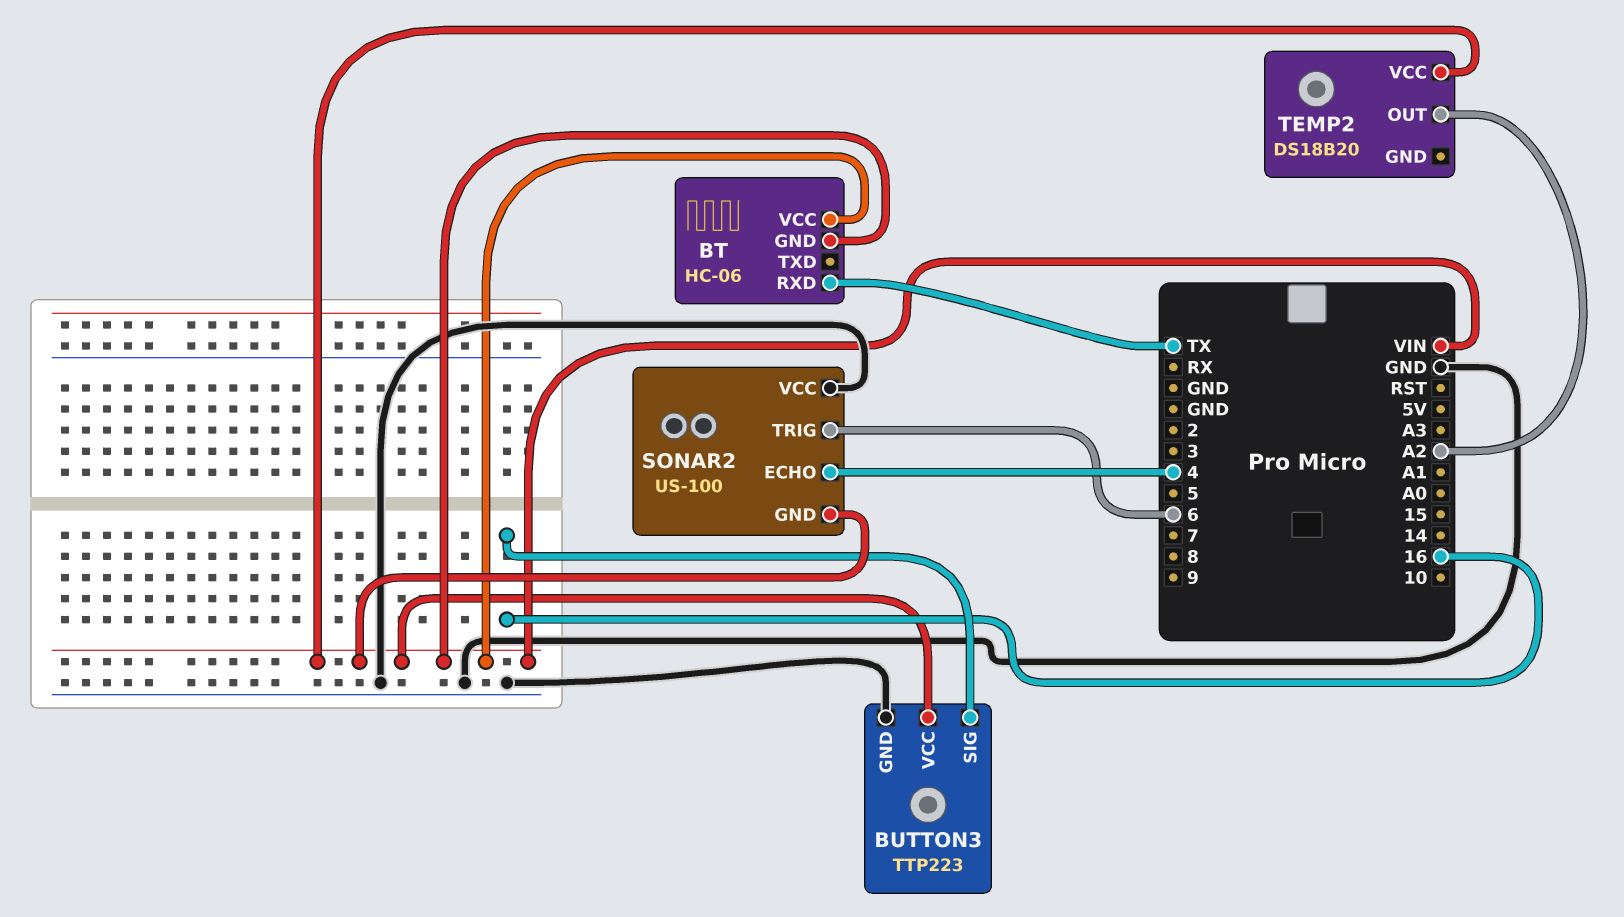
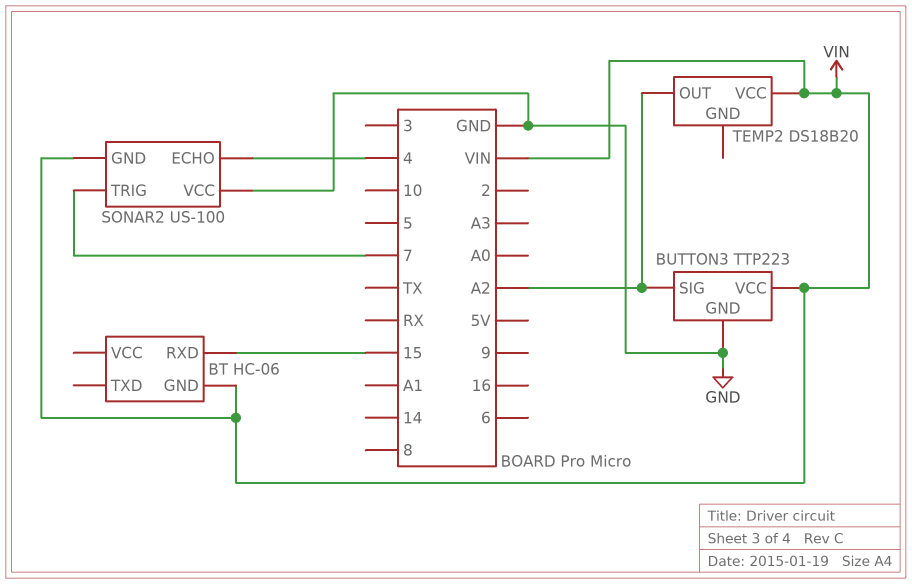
BT pin RXD: TX -> 15
BT pin VCC: VIN -> none
BUTTON3 pin SIG: 16 -> A2
SONAR2 pin TRIG: 6 -> 7

